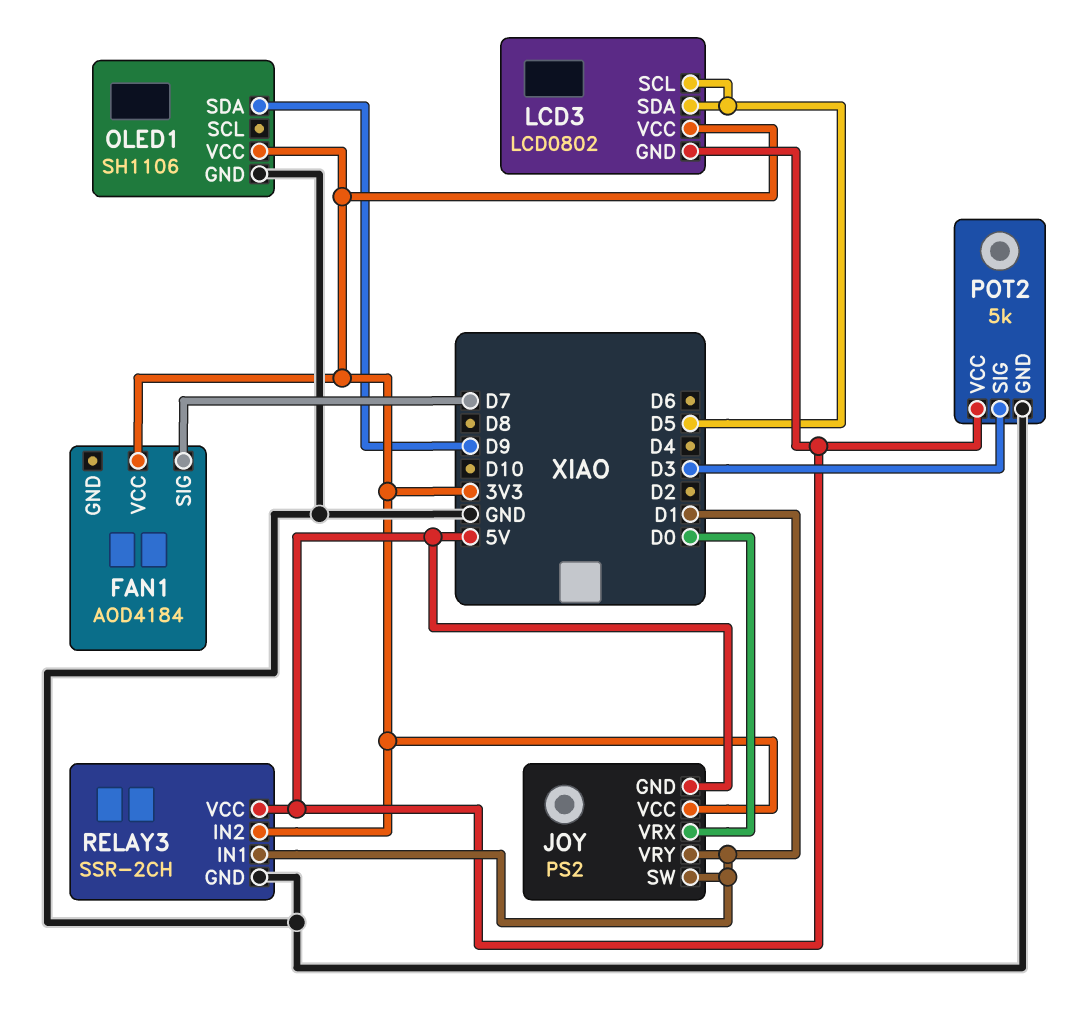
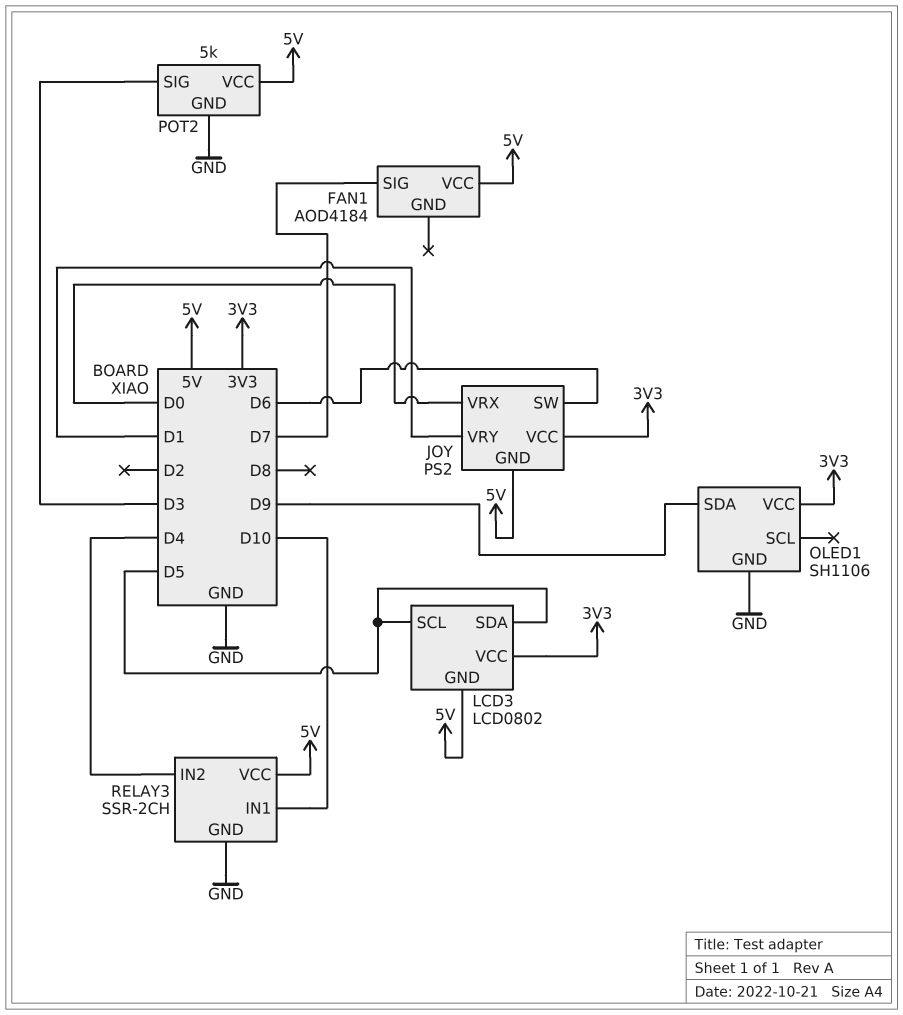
FAN1 pin VCC: 3V3 -> 5V
JOY pin SW: D1 -> D6
RELAY3 pin IN1: D1 -> D10
RELAY3 pin IN2: 3V3 -> D4

